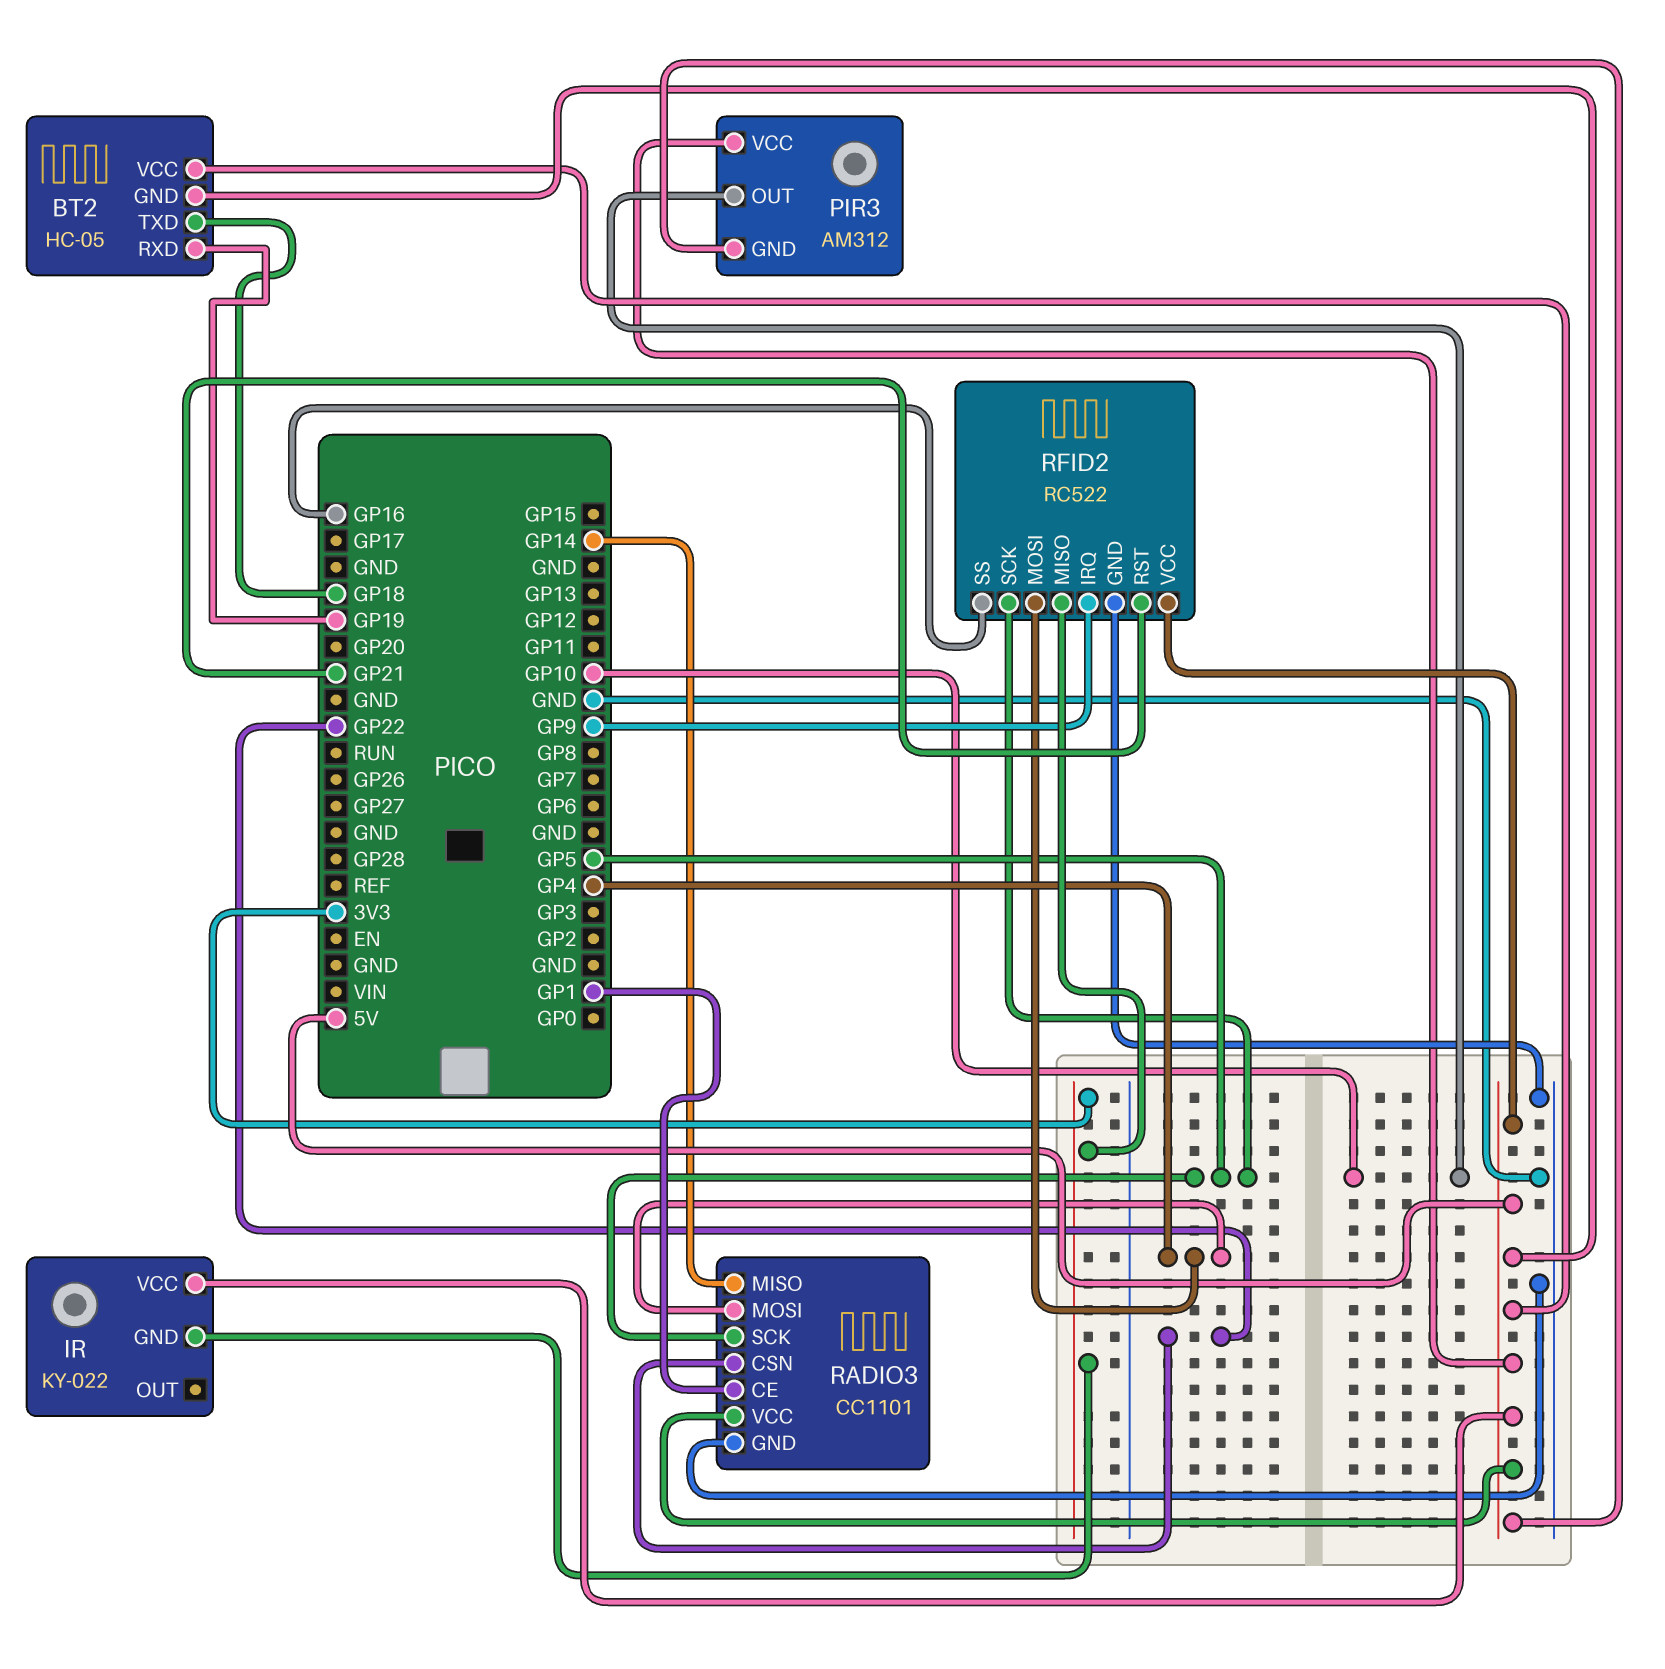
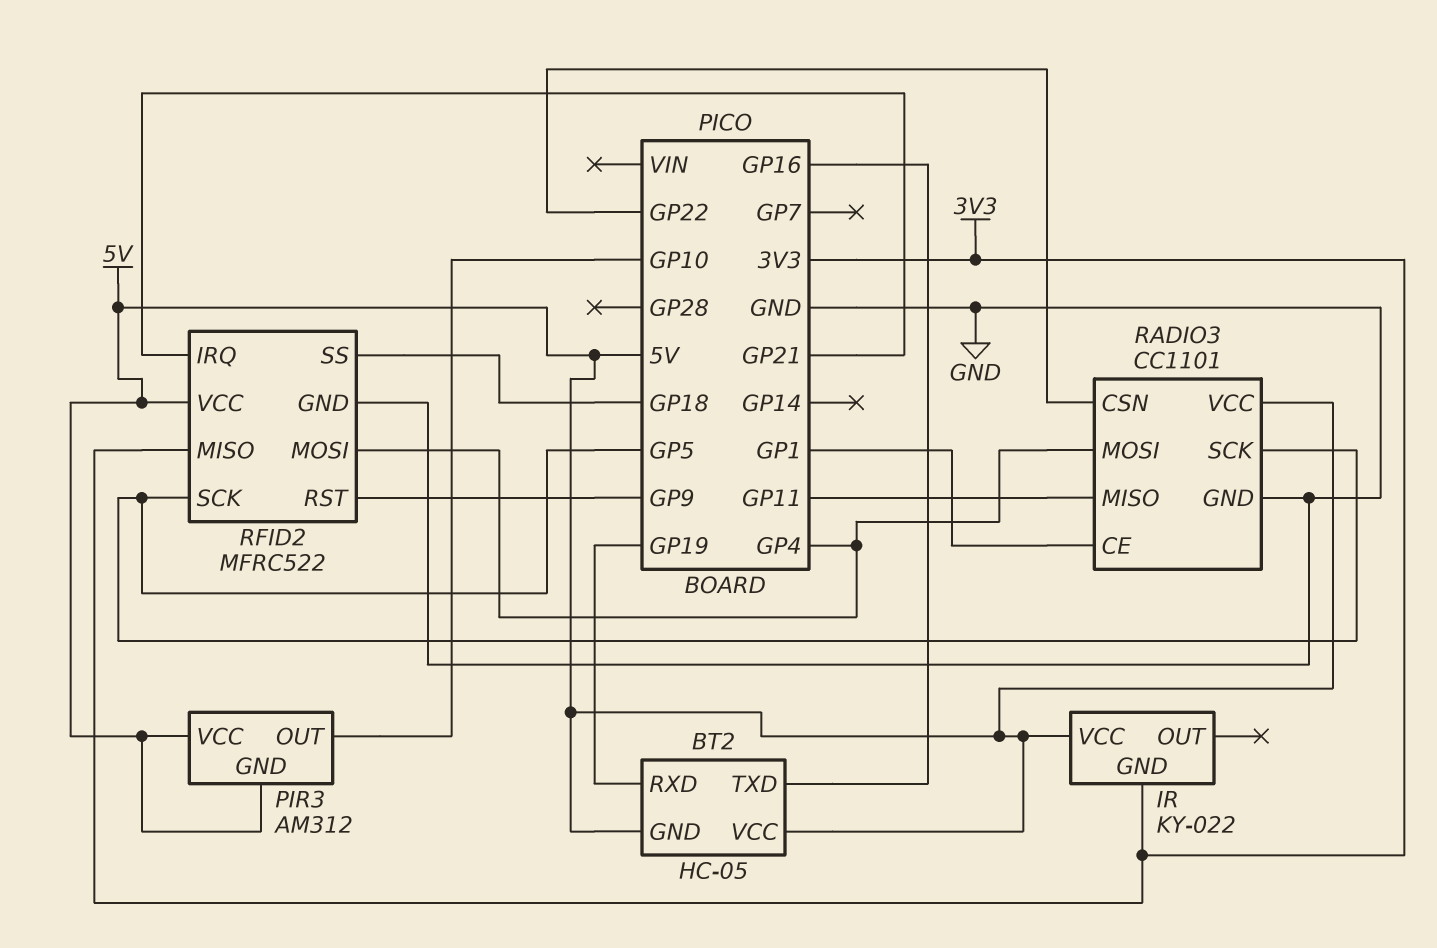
BT2 pin TXD: GP18 -> GP16
RADIO3 pin MISO: GP14 -> GP11
RFID2: RC522 -> MFRC522
RFID2 pin IRQ: GP9 -> GP21
RFID2 pin RST: GP21 -> GP9
RFID2 pin SS: GP16 -> GP18

